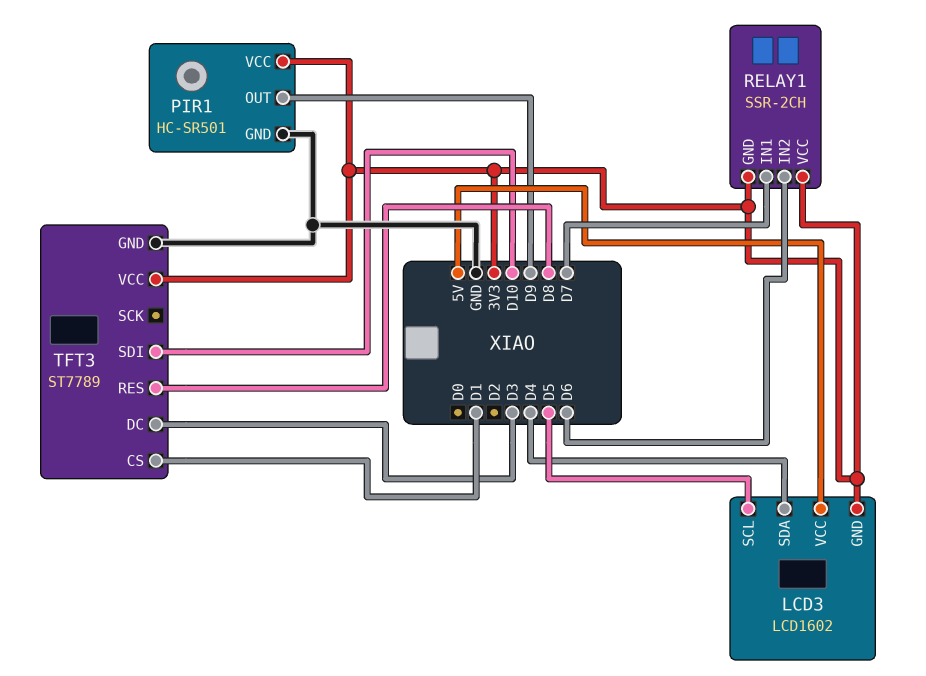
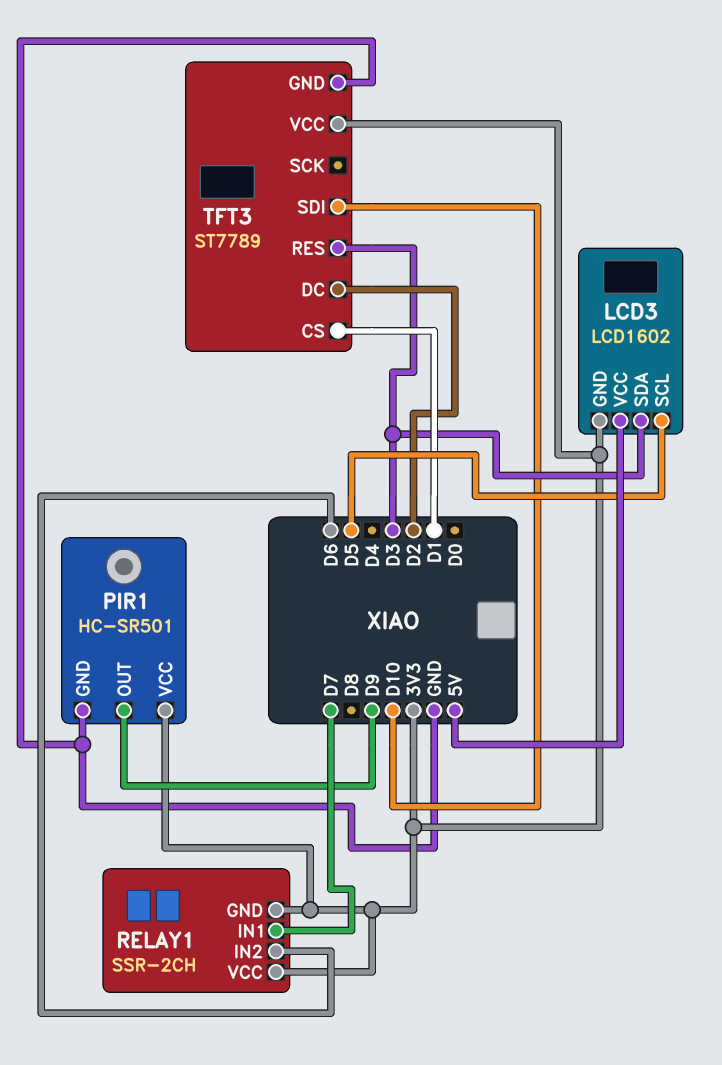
LCD3 pin SDA: D4 -> D3
TFT3 pin DC: D3 -> D2
TFT3 pin RES: D8 -> D3

